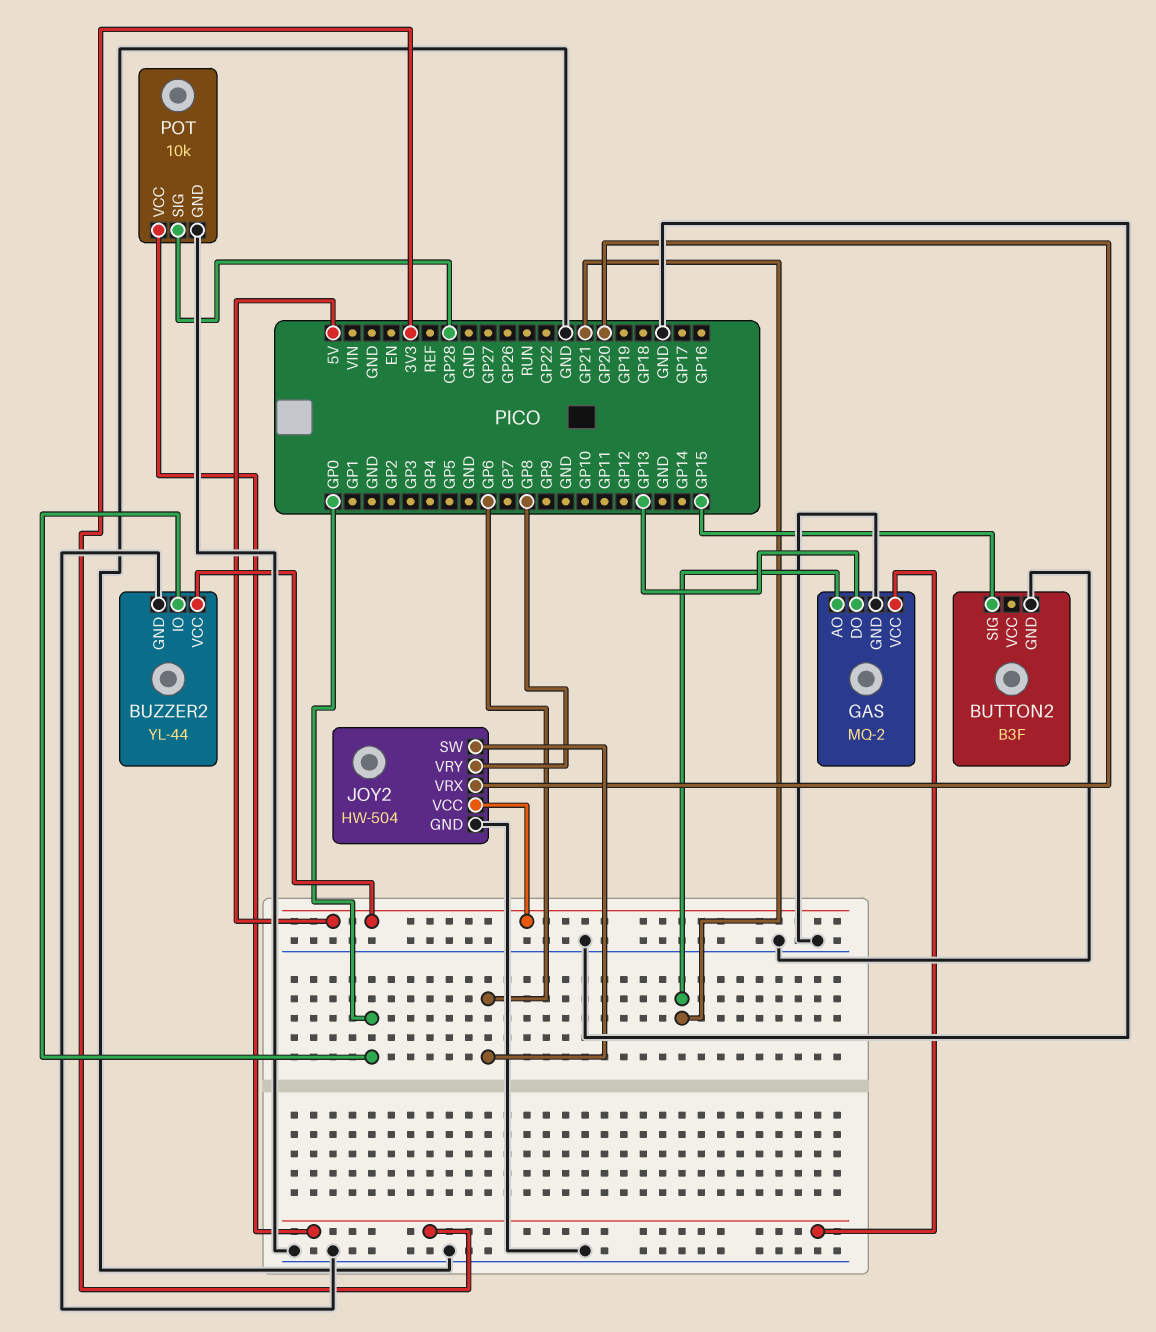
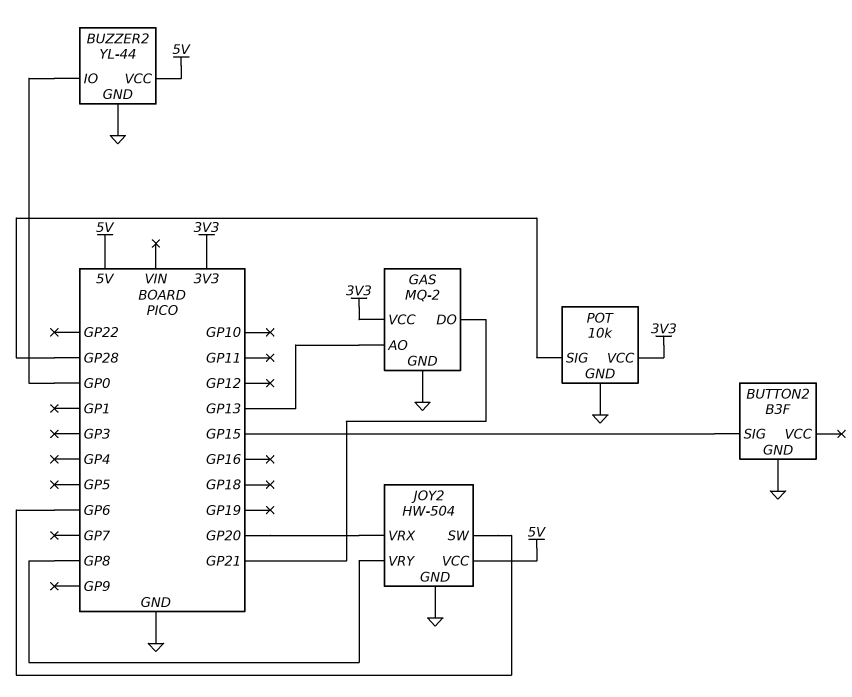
GAS pin AO: GP21 -> GP13
GAS pin DO: GP13 -> GP21

